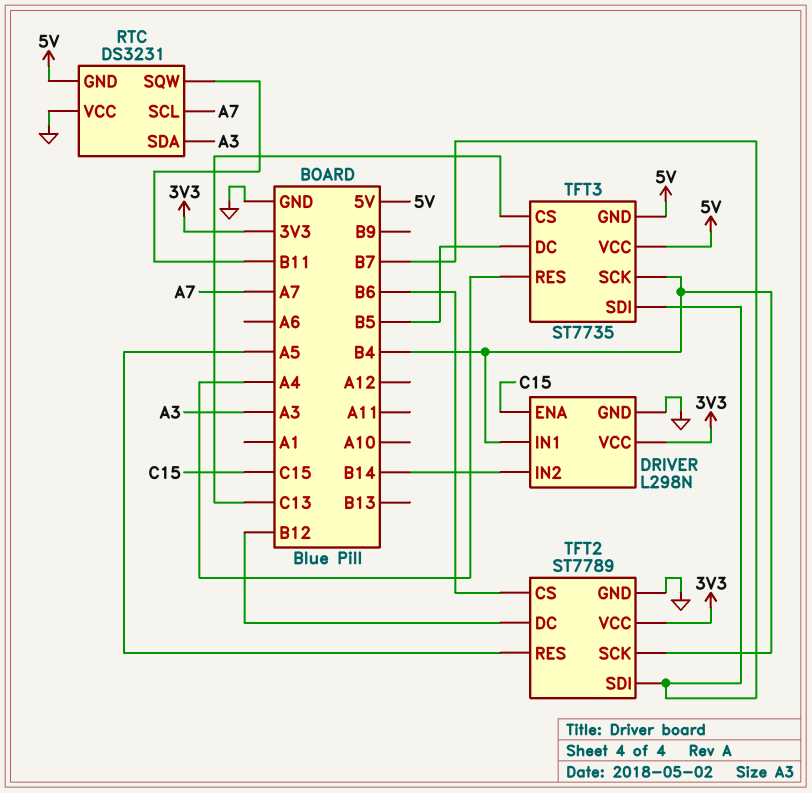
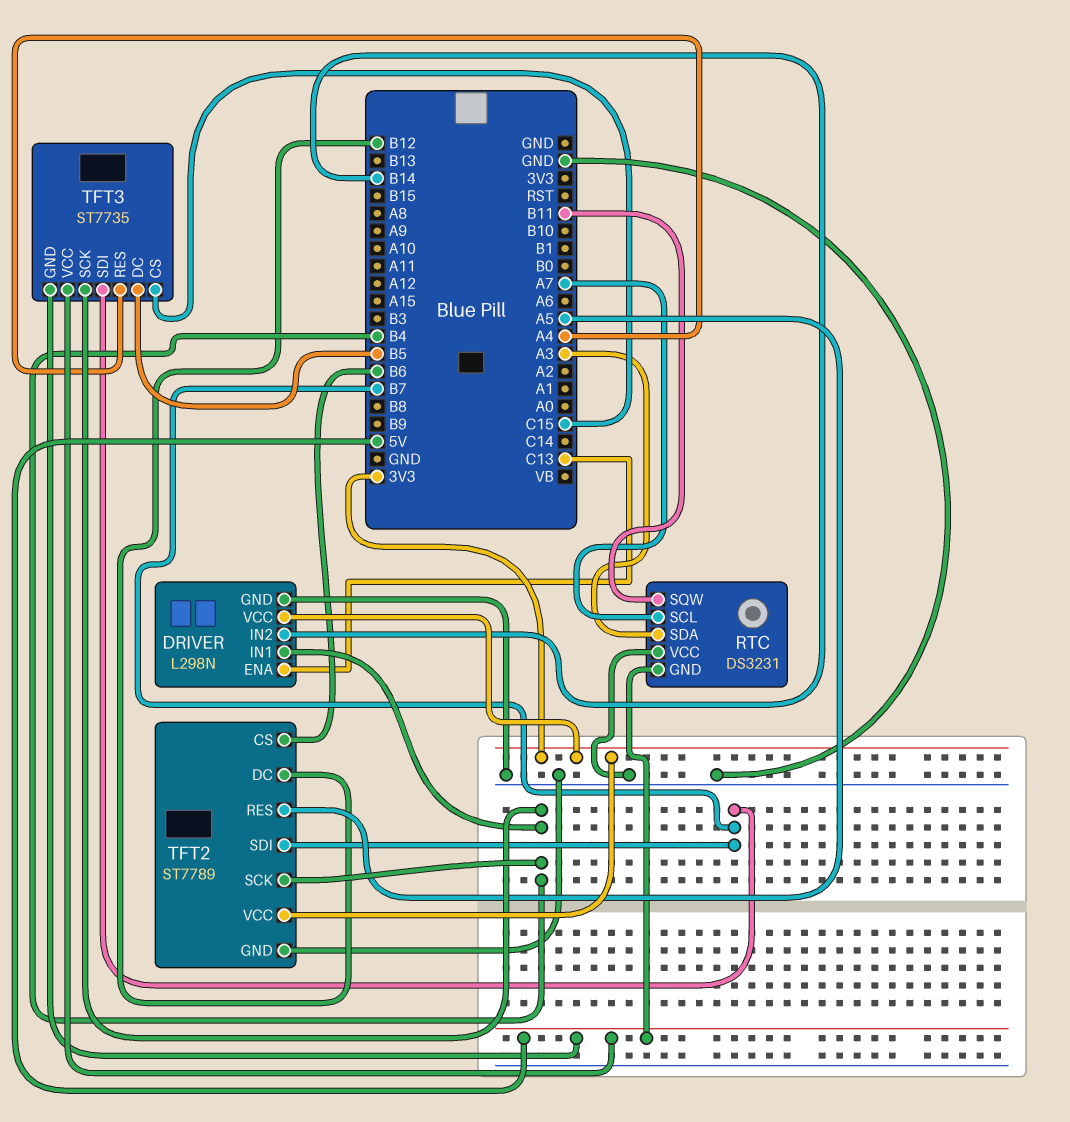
DRIVER pin ENA: C15 -> C13
TFT3 pin CS: C13 -> C15

